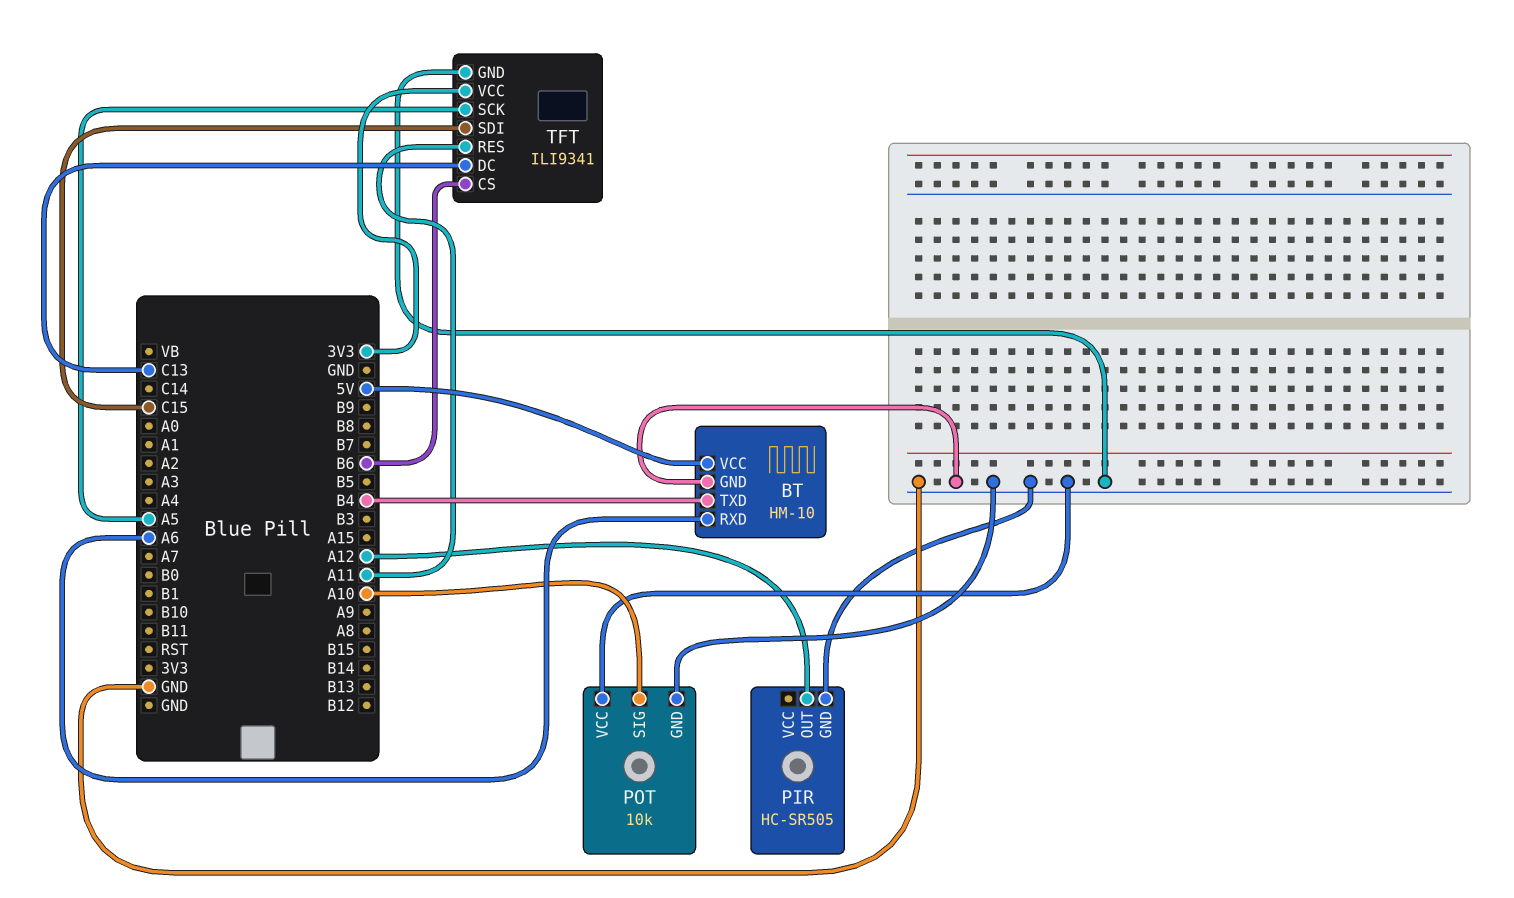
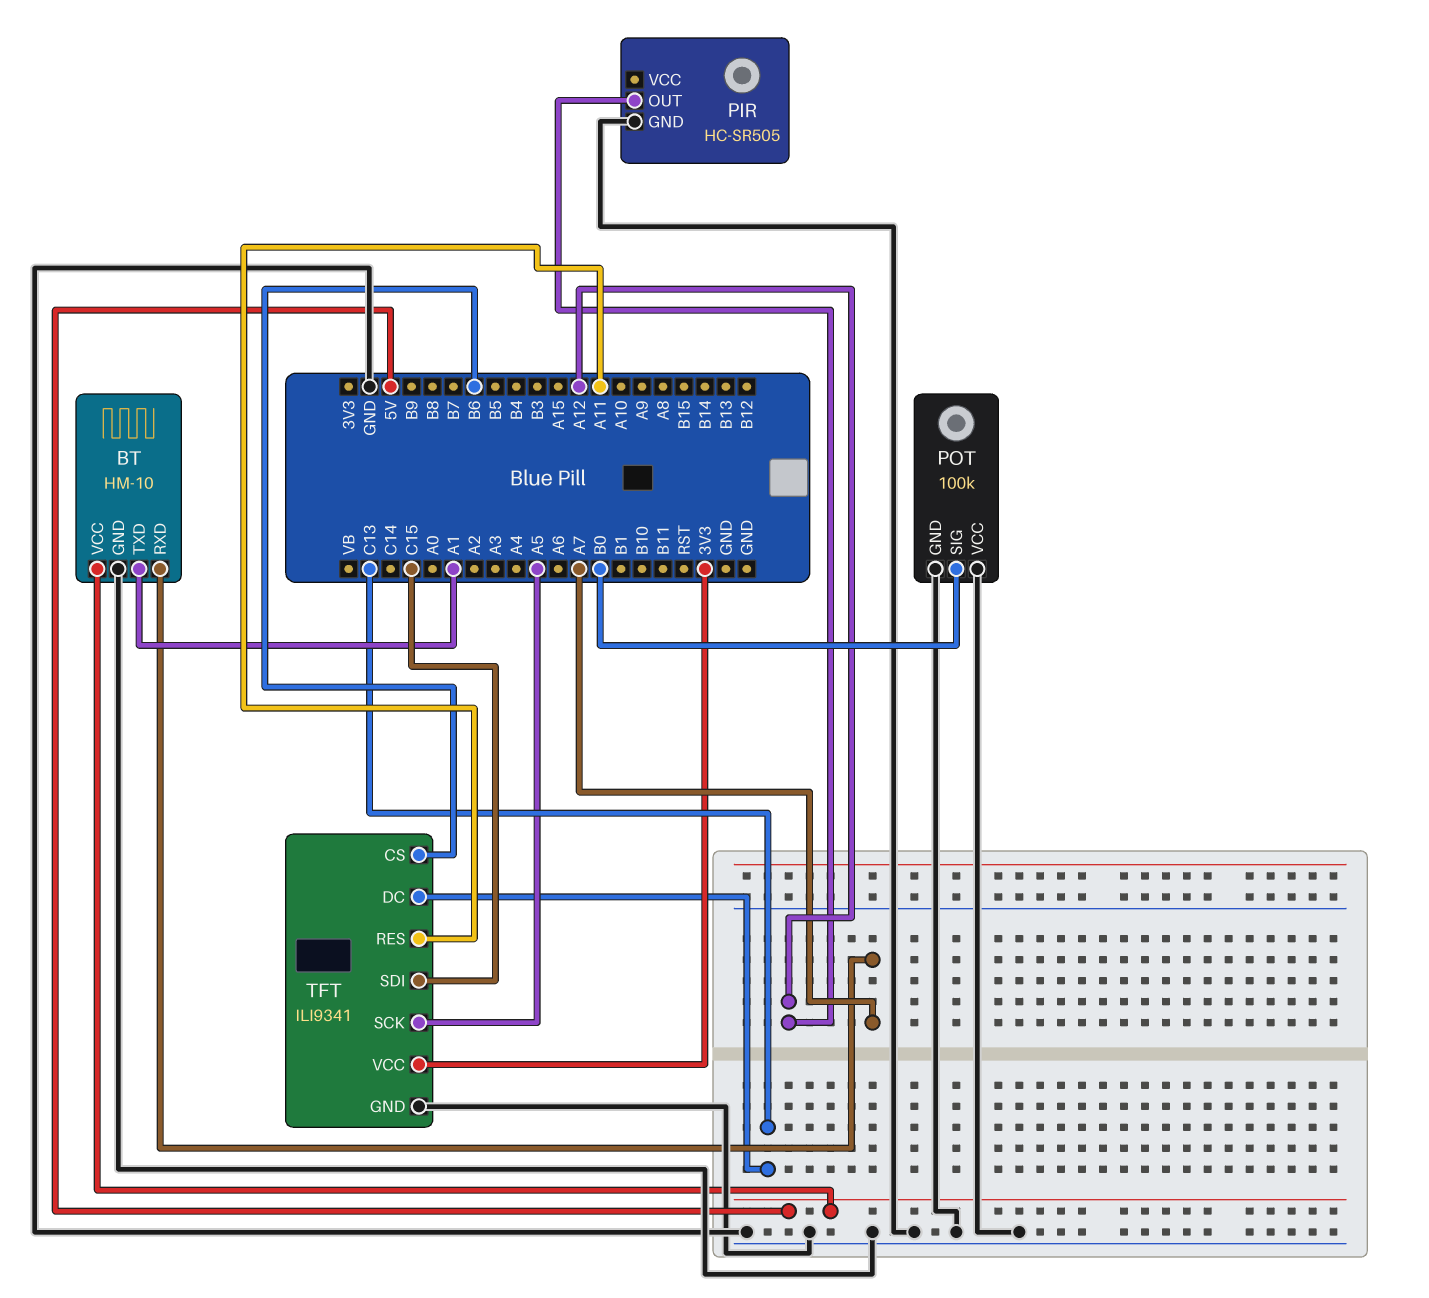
BT pin RXD: A6 -> A7
BT pin TXD: B4 -> A1
POT: 10k -> 100k
POT pin SIG: A10 -> B0

